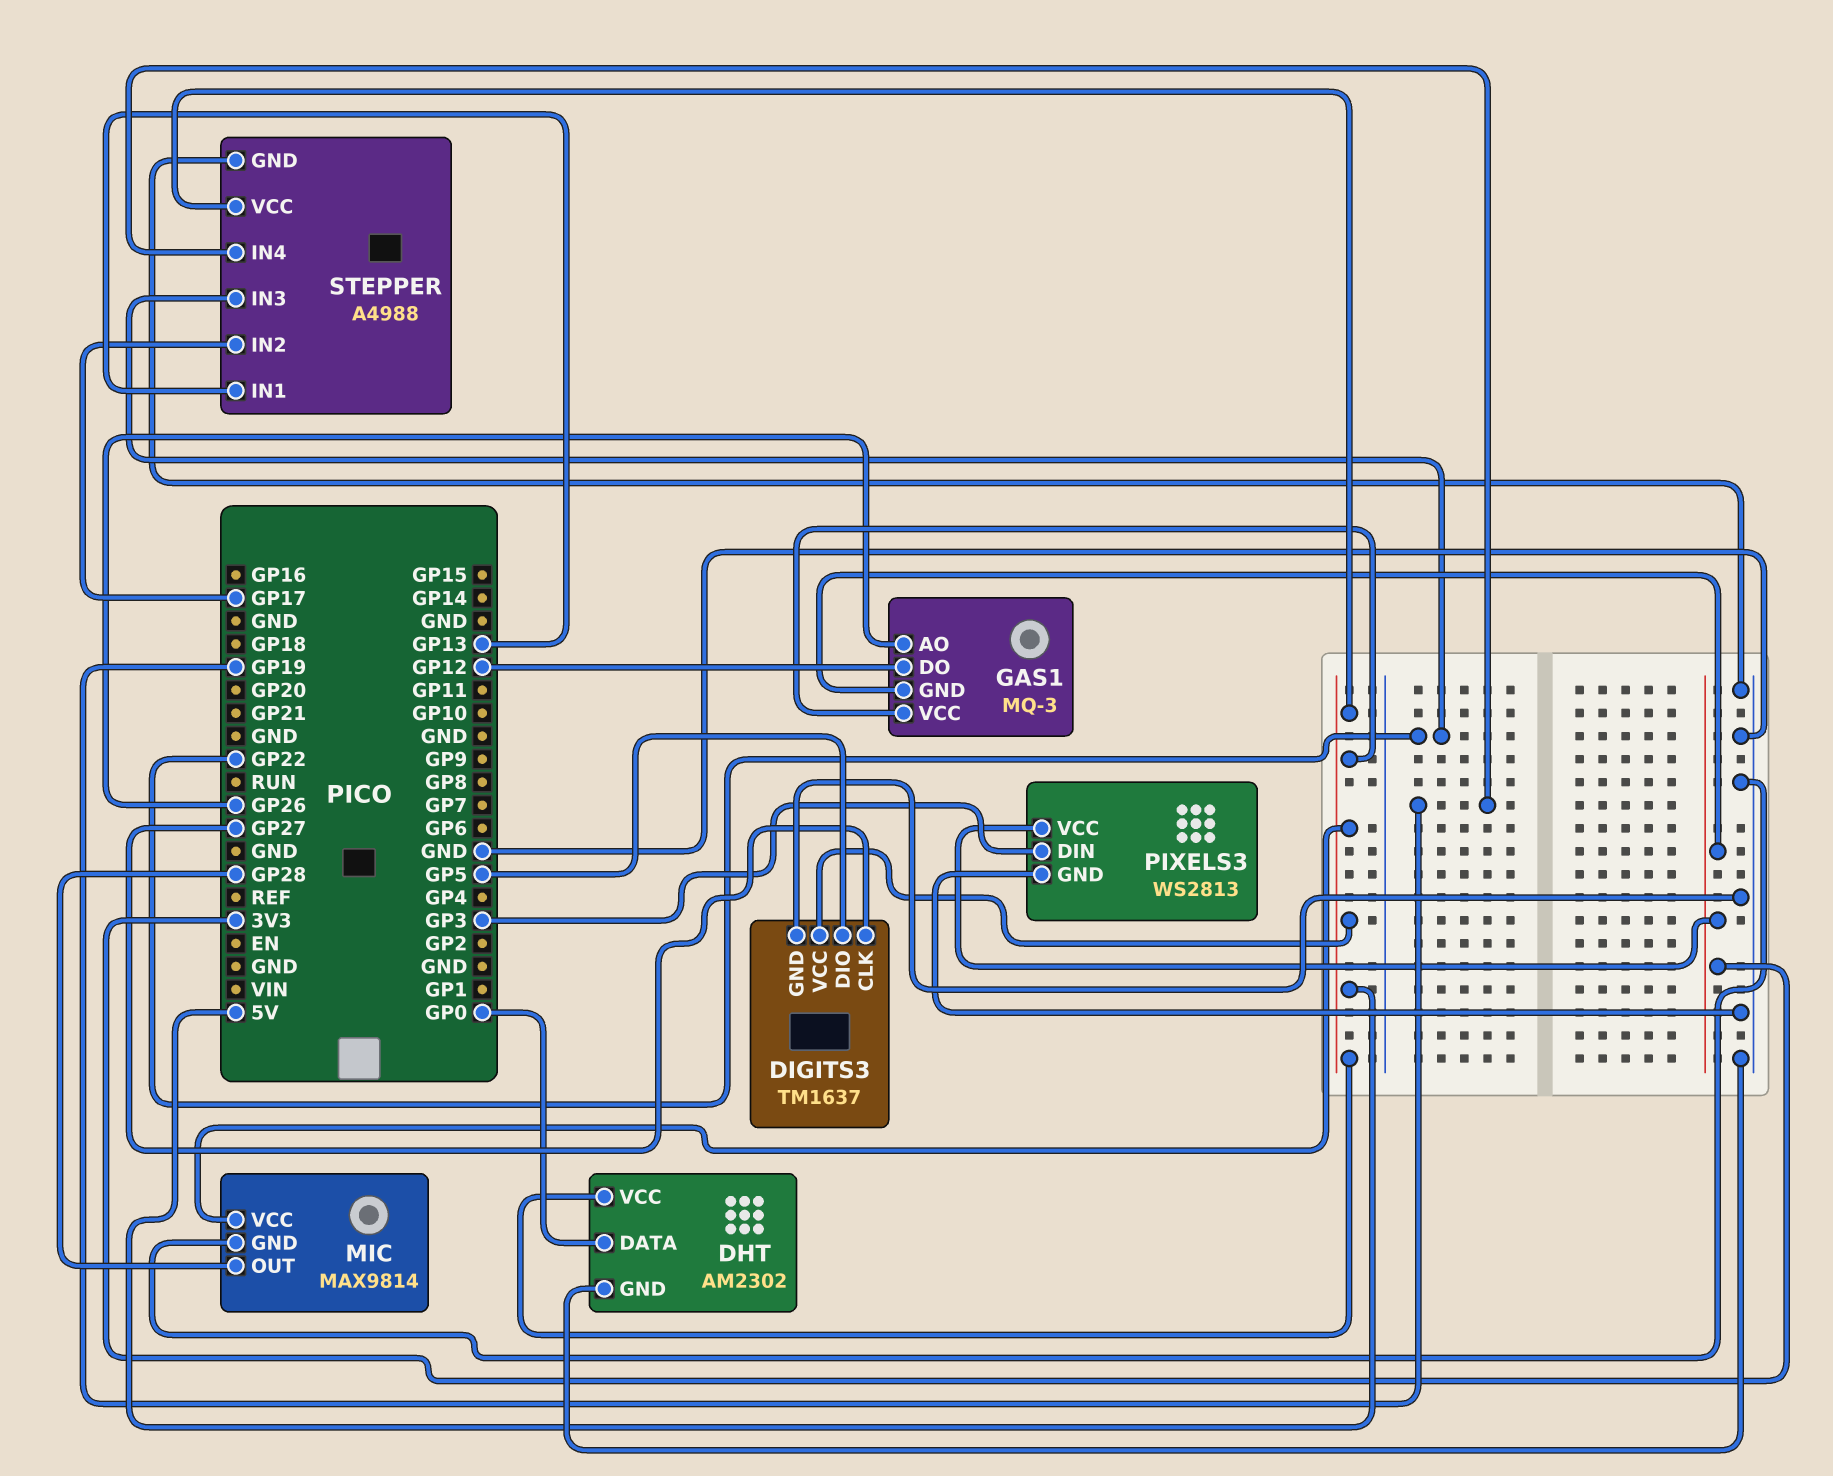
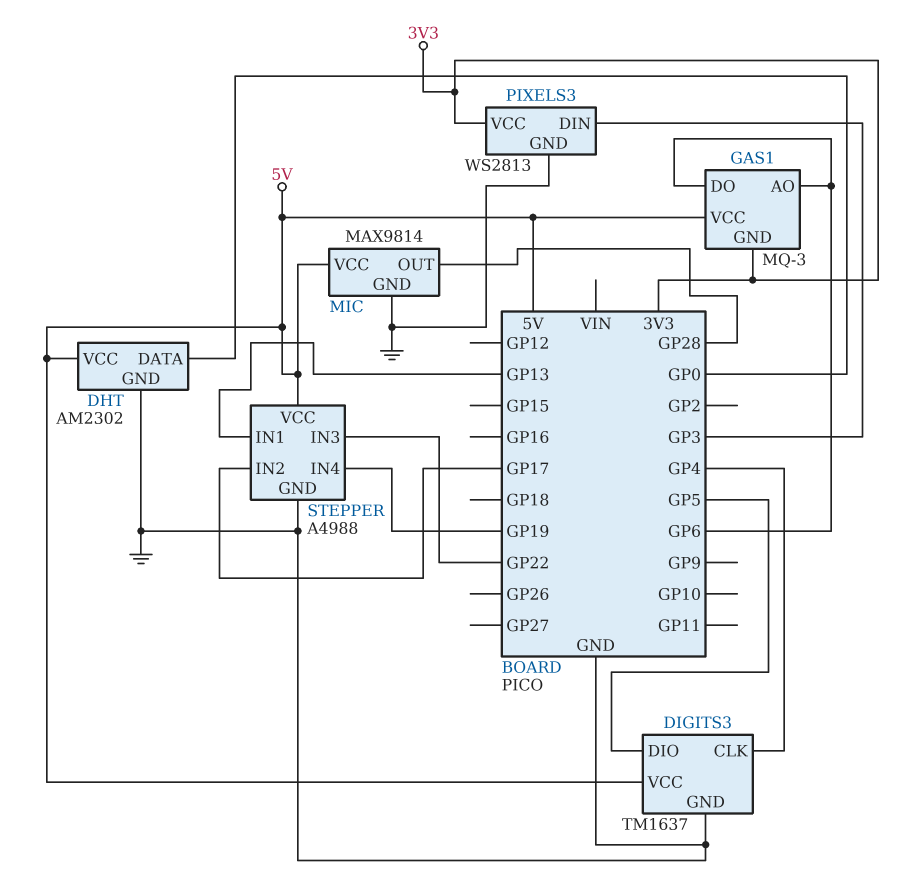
DIGITS3 pin CLK: GP27 -> GP4
GAS1 pin AO: GP26 -> GP6
GAS1 pin DO: GP12 -> GP6

